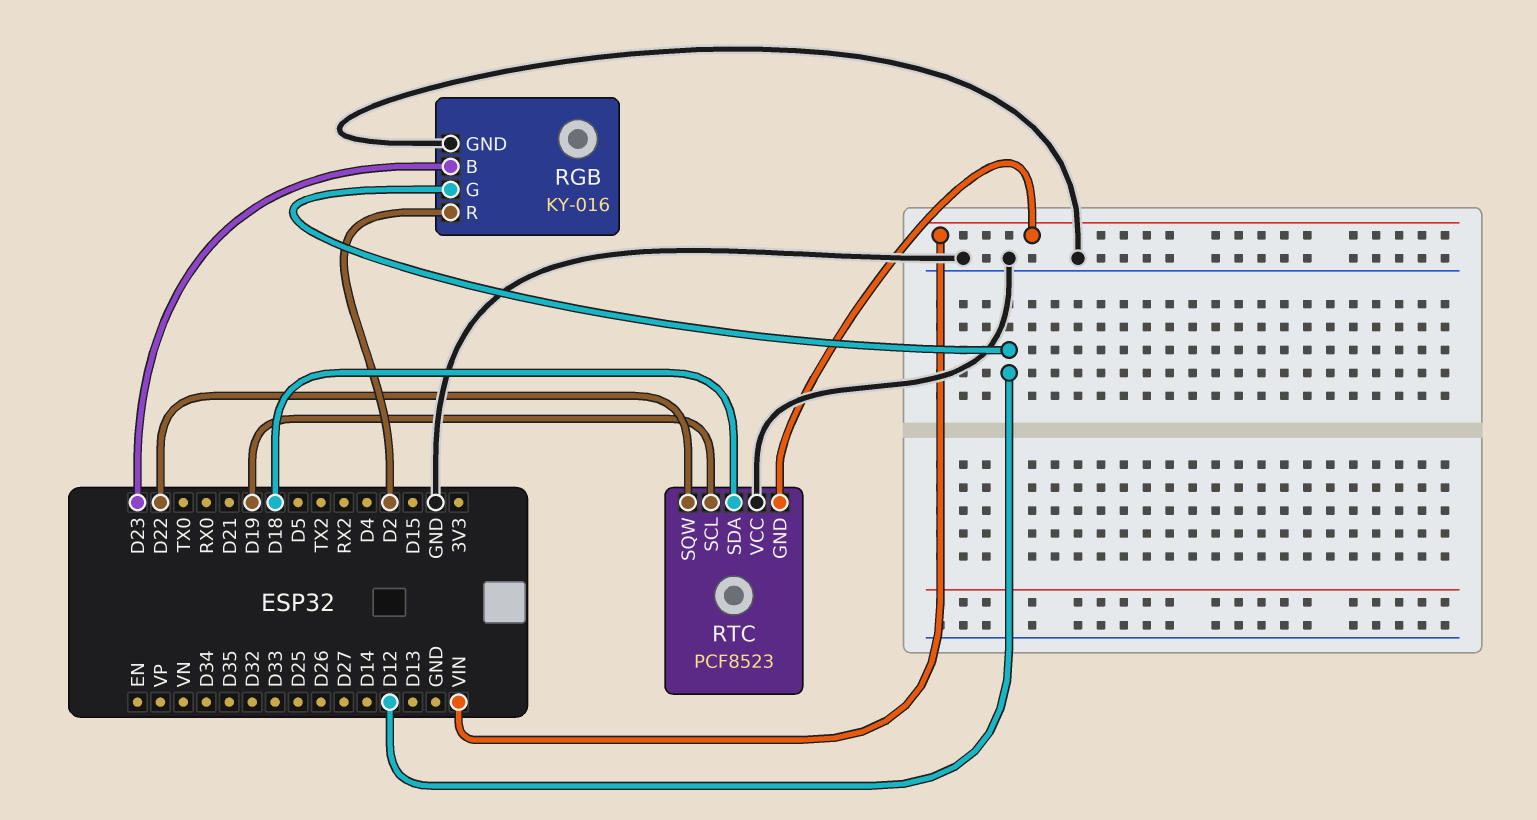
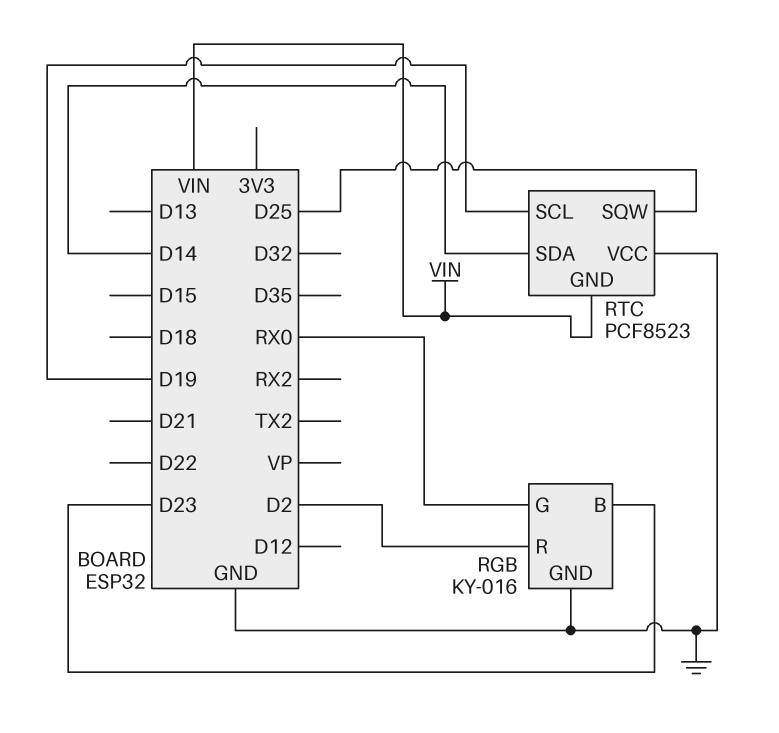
RGB pin G: D12 -> RX0
RTC pin SDA: D18 -> D14
RTC pin SQW: D22 -> D25

